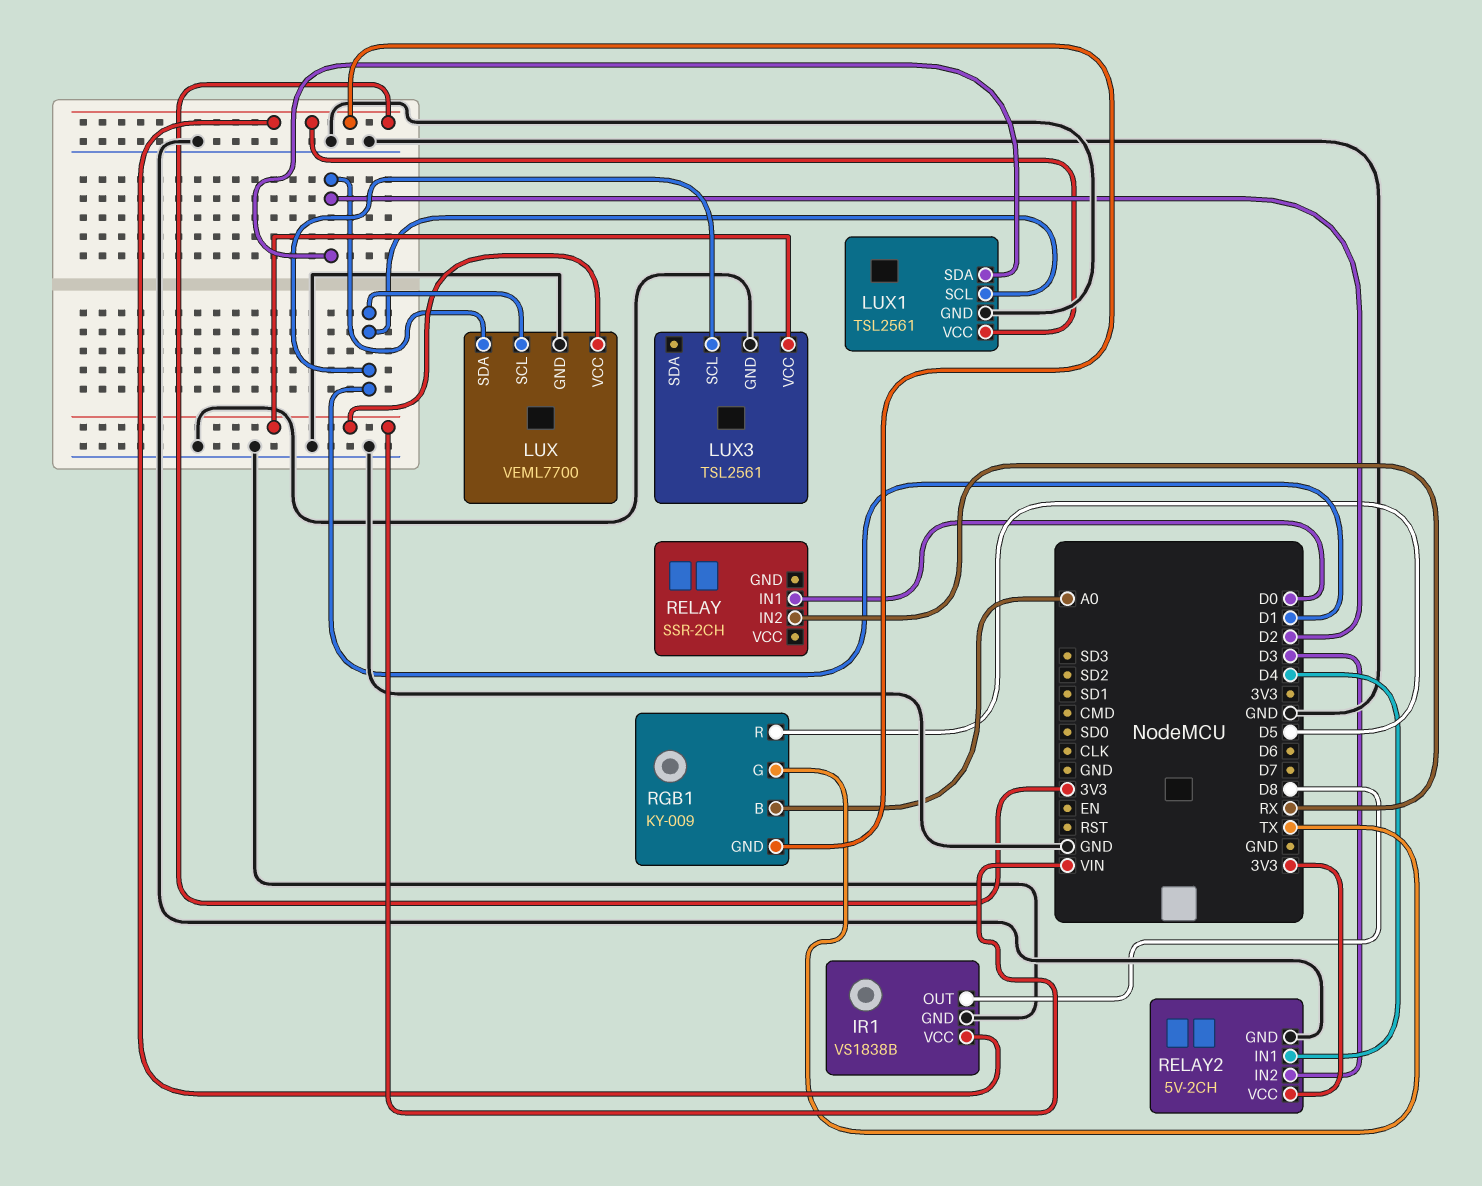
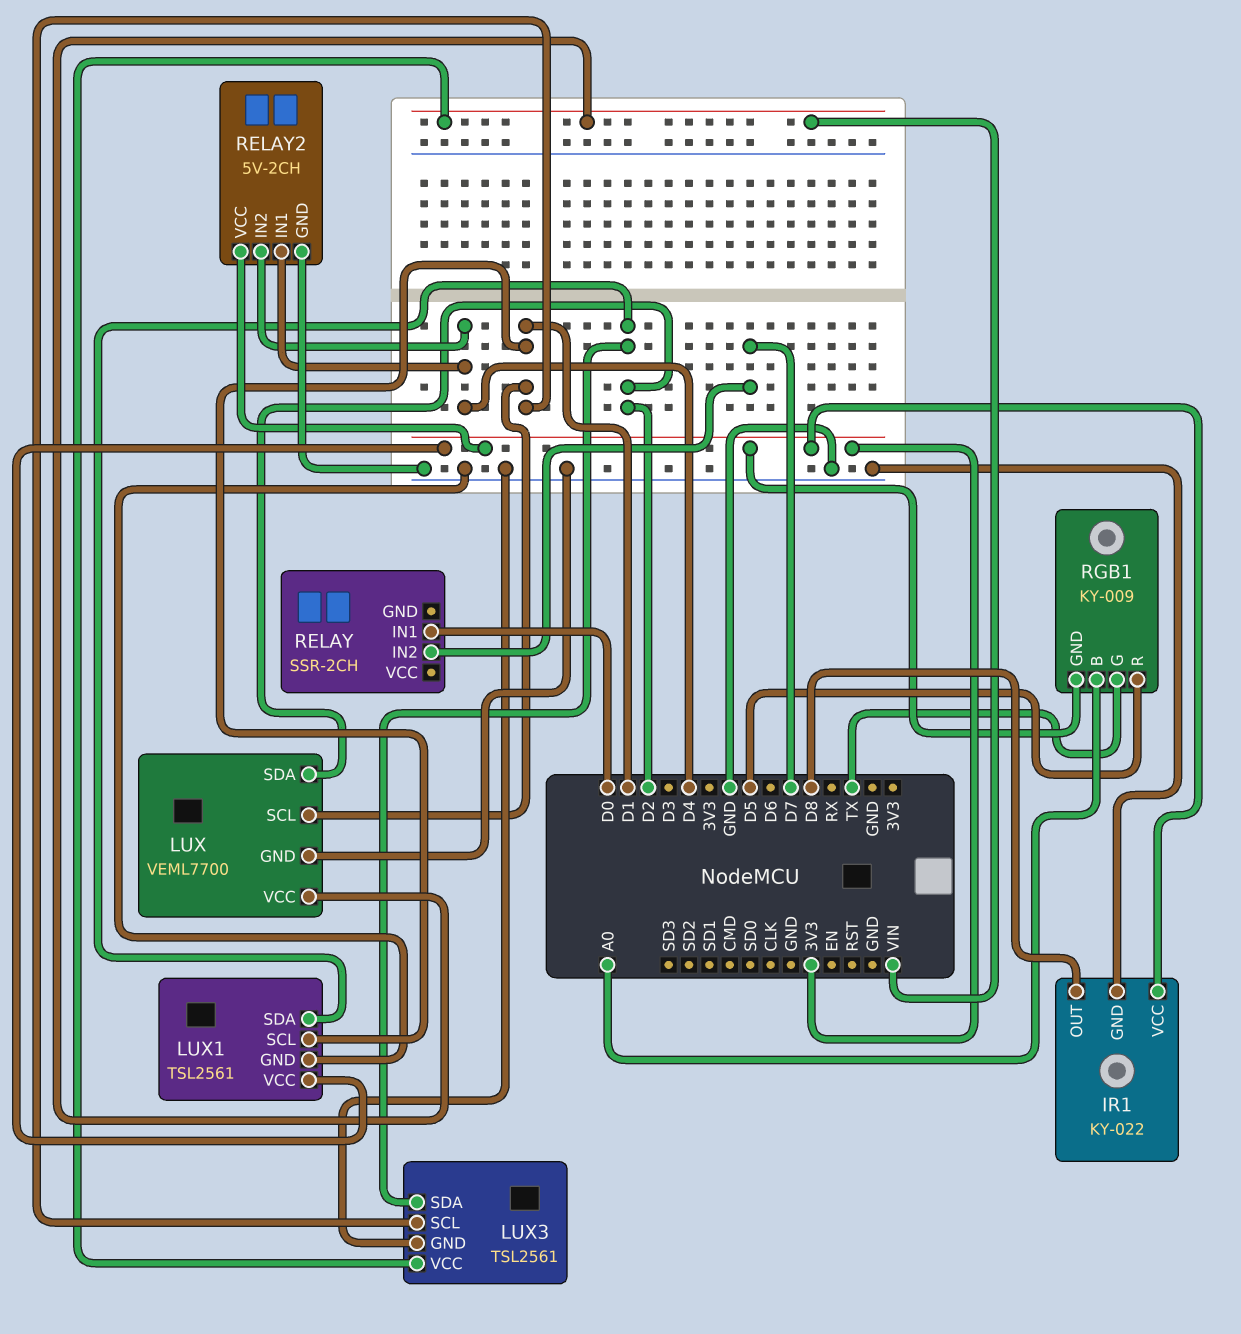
IR1: VS1838B -> KY-022
LUX3 pin SDA: none -> D2
RELAY pin IN2: RX -> D7
RELAY2 pin IN2: D3 -> D4

